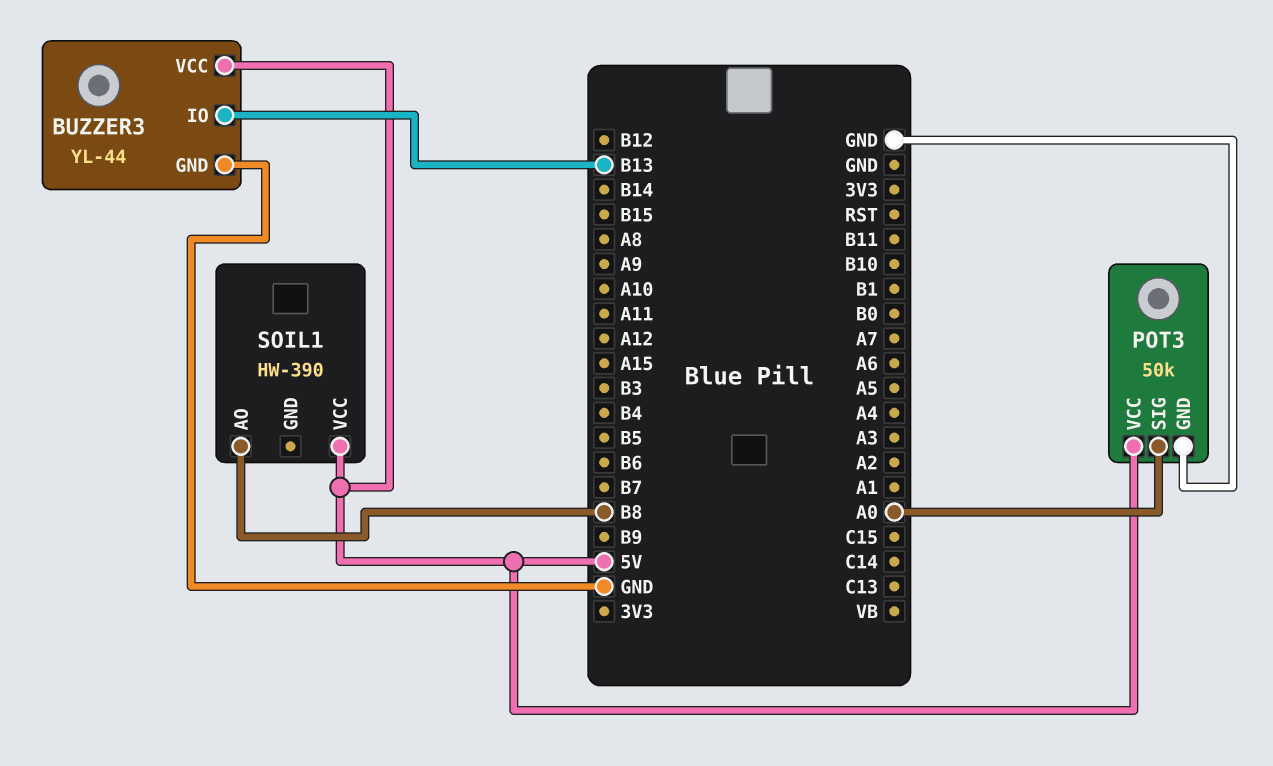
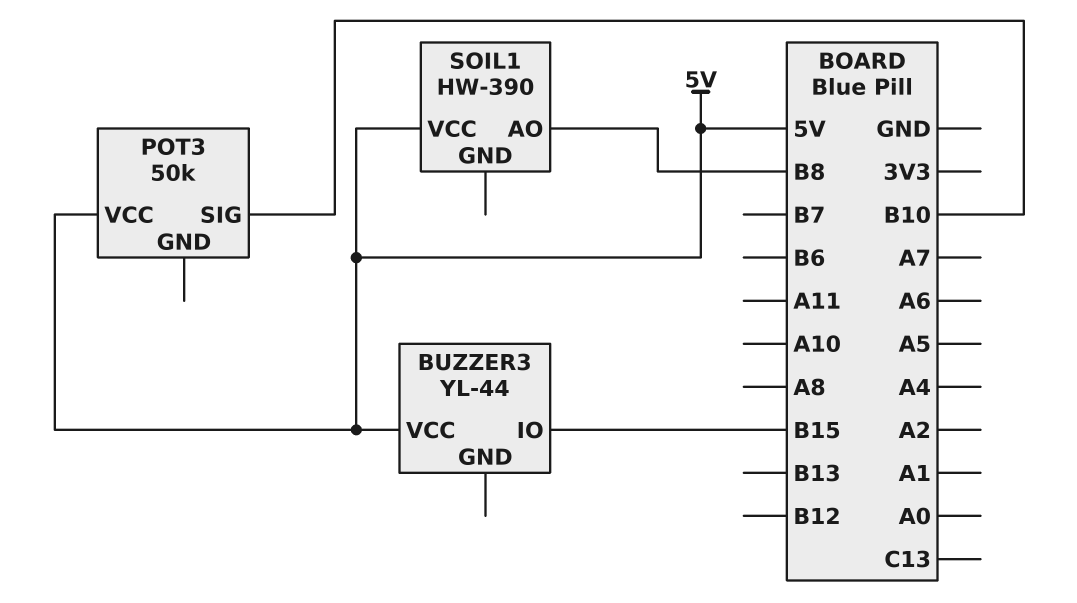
BUZZER3 pin GND: GND -> none
BUZZER3 pin IO: B13 -> B15
POT3 pin GND: GND -> none
POT3 pin SIG: A0 -> B10

